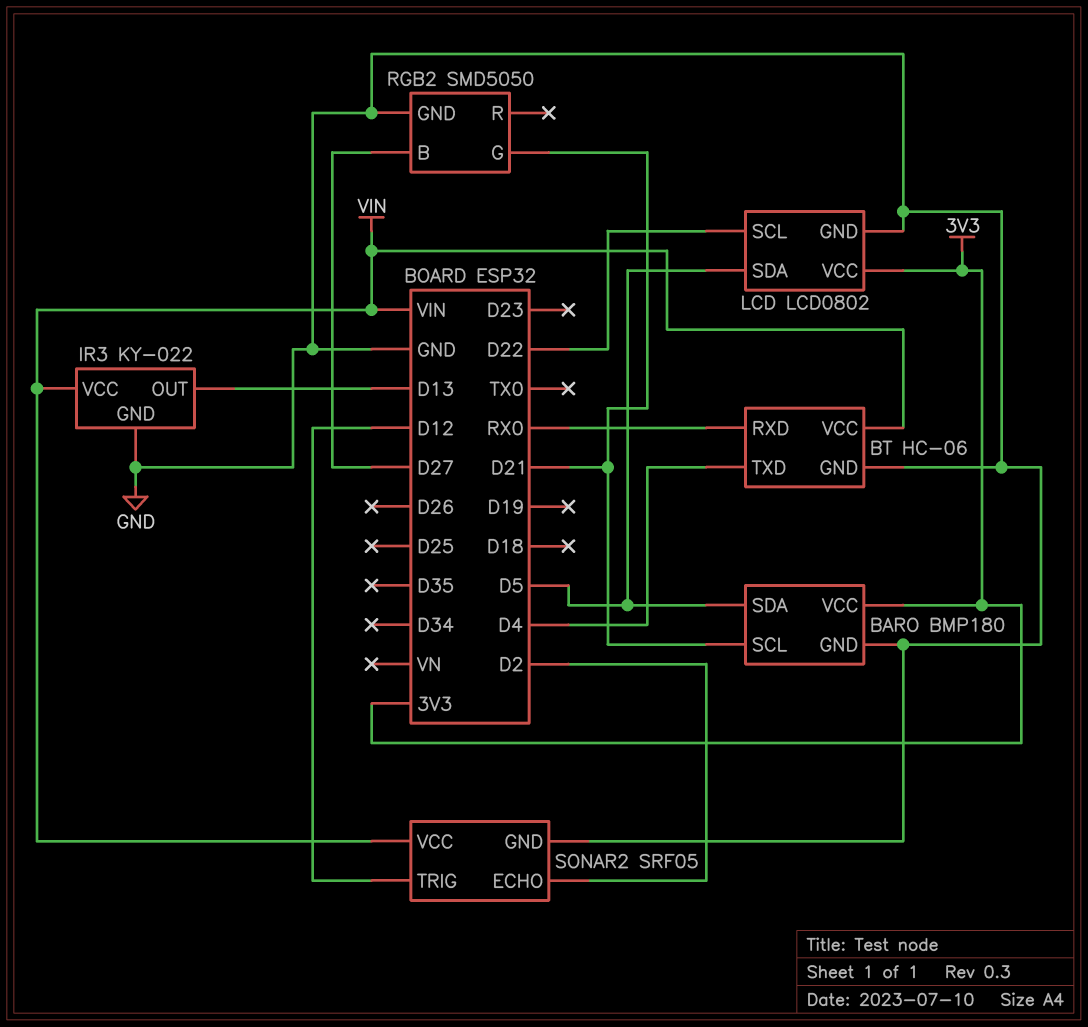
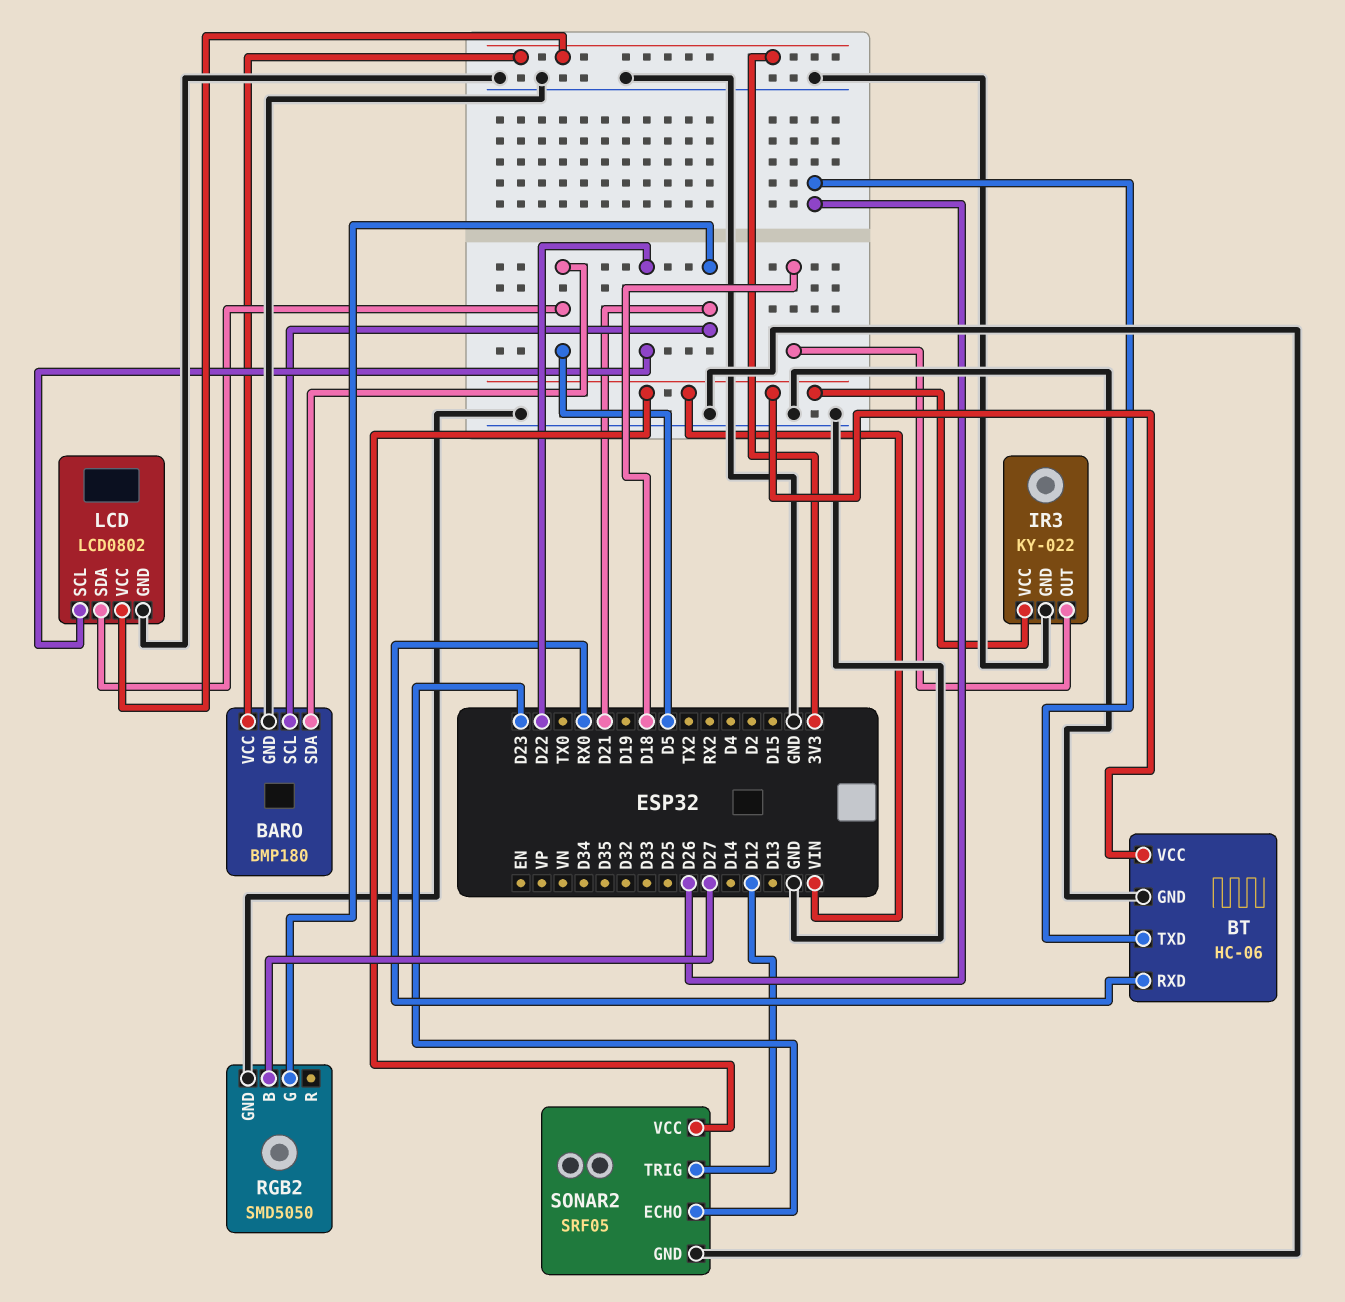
BT pin TXD: D4 -> D26
IR3 pin OUT: D13 -> D18
SONAR2 pin ECHO: D2 -> D23

